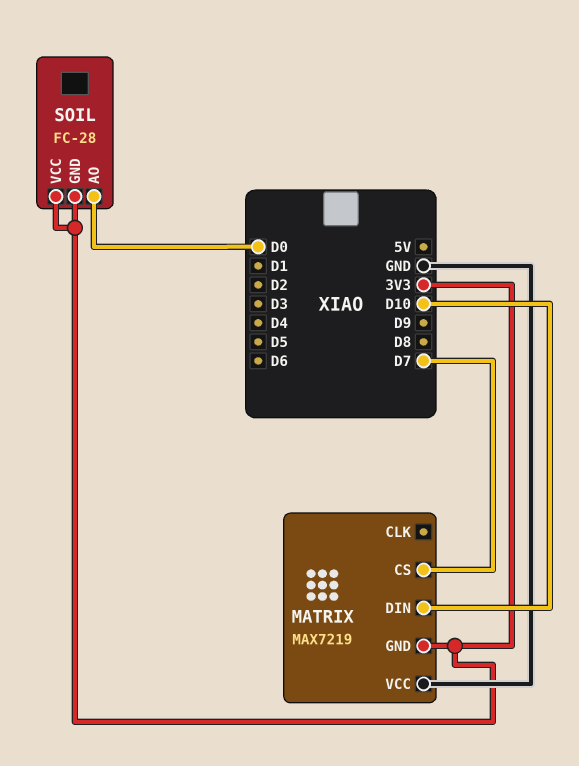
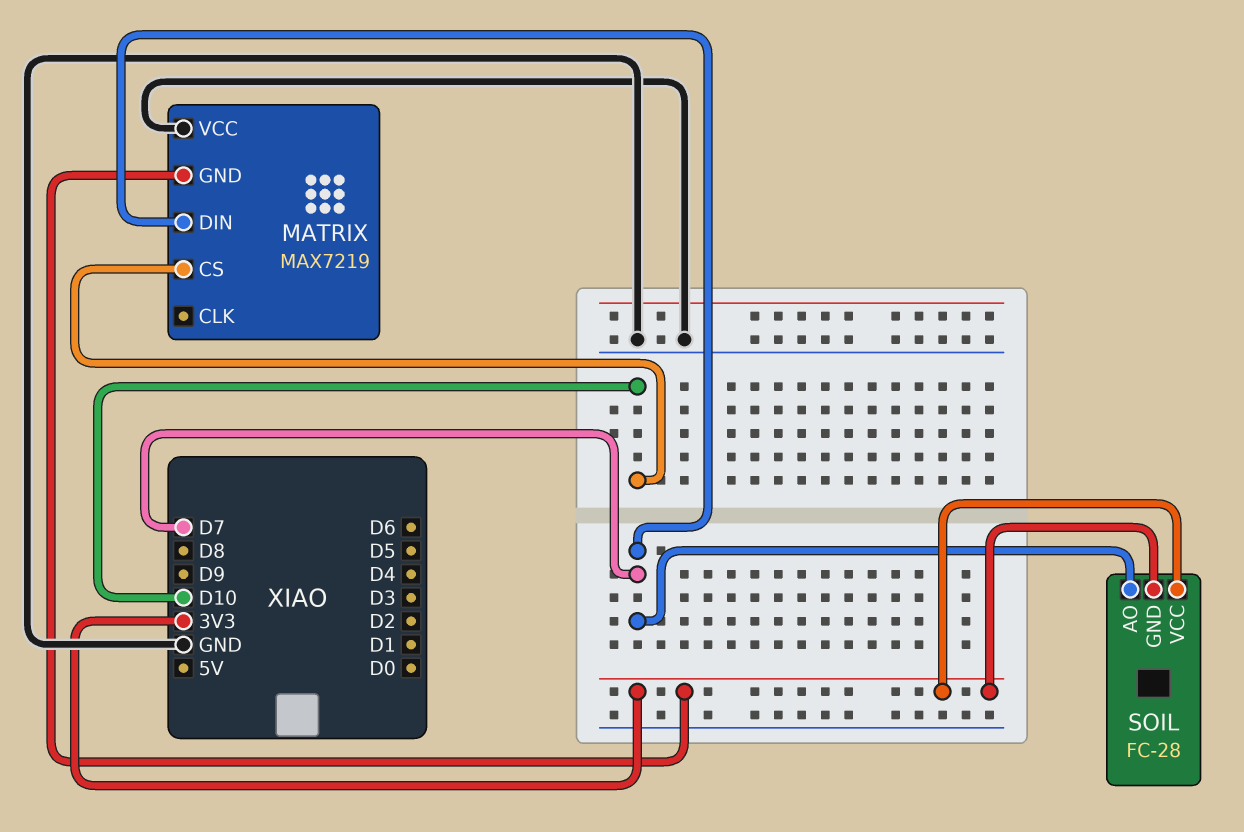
MATRIX pin CS: D7 -> D10
MATRIX pin DIN: D10 -> D7
SOIL pin AO: D0 -> D7

